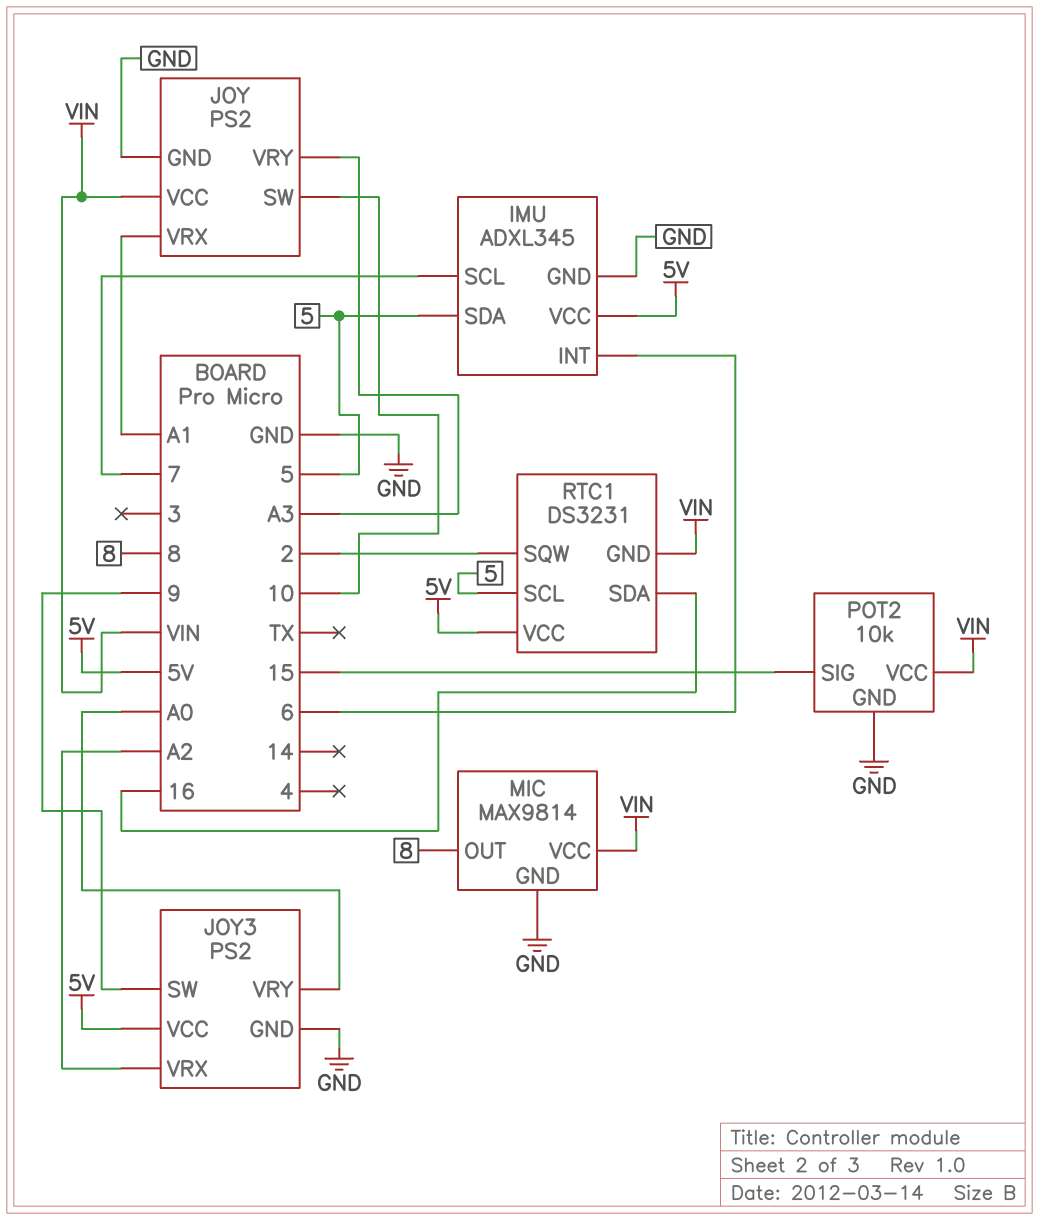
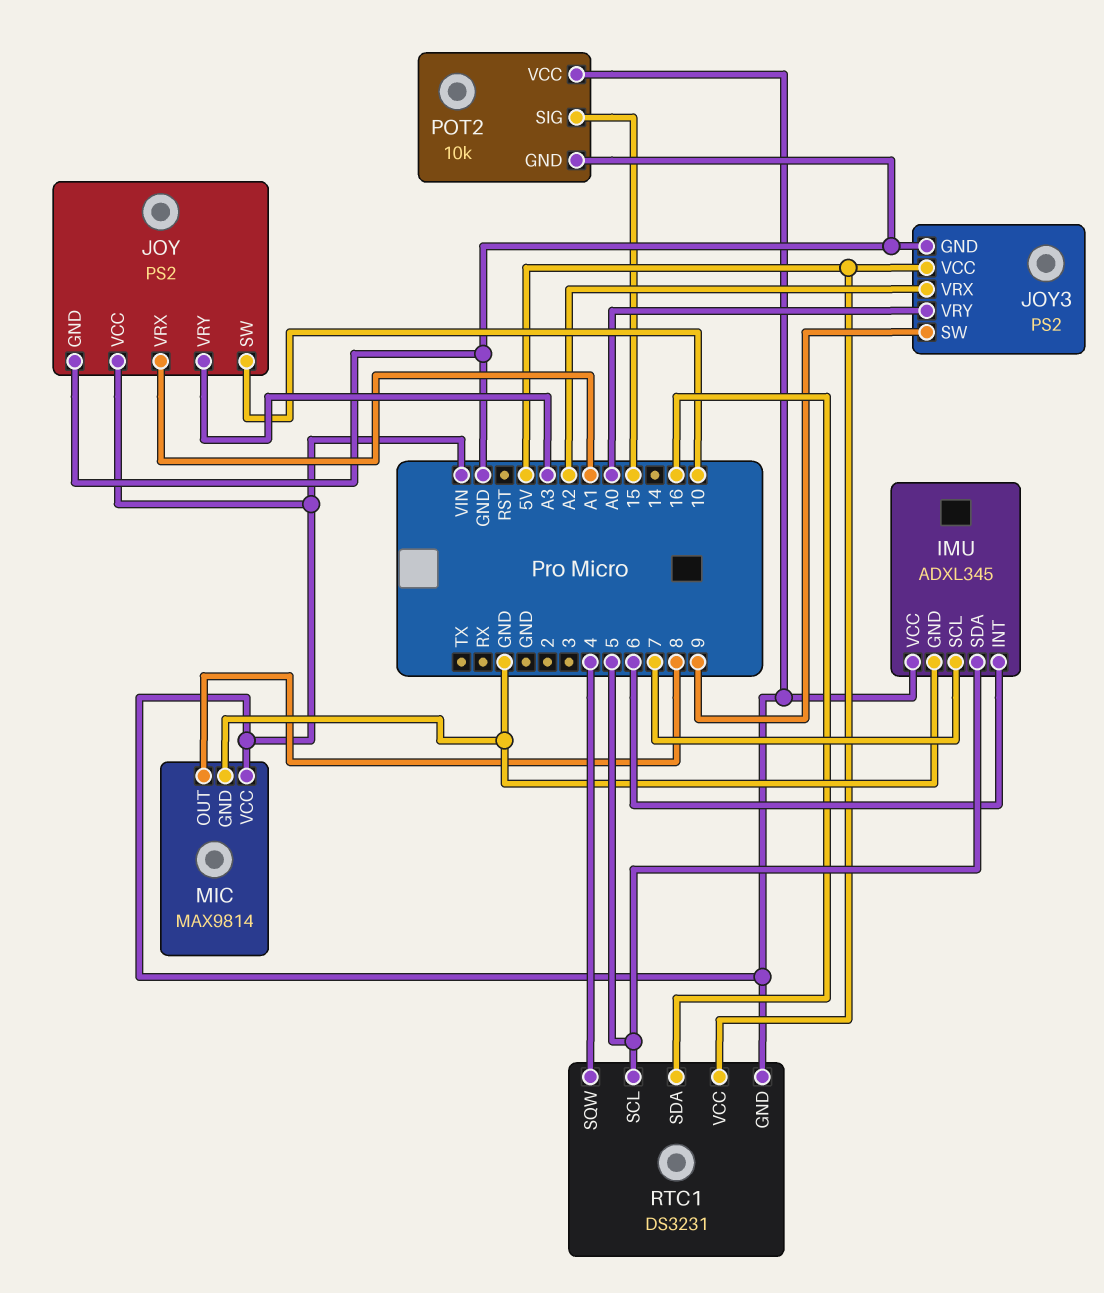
IMU pin VCC: 5V -> VIN
RTC1 pin SQW: 2 -> 4

